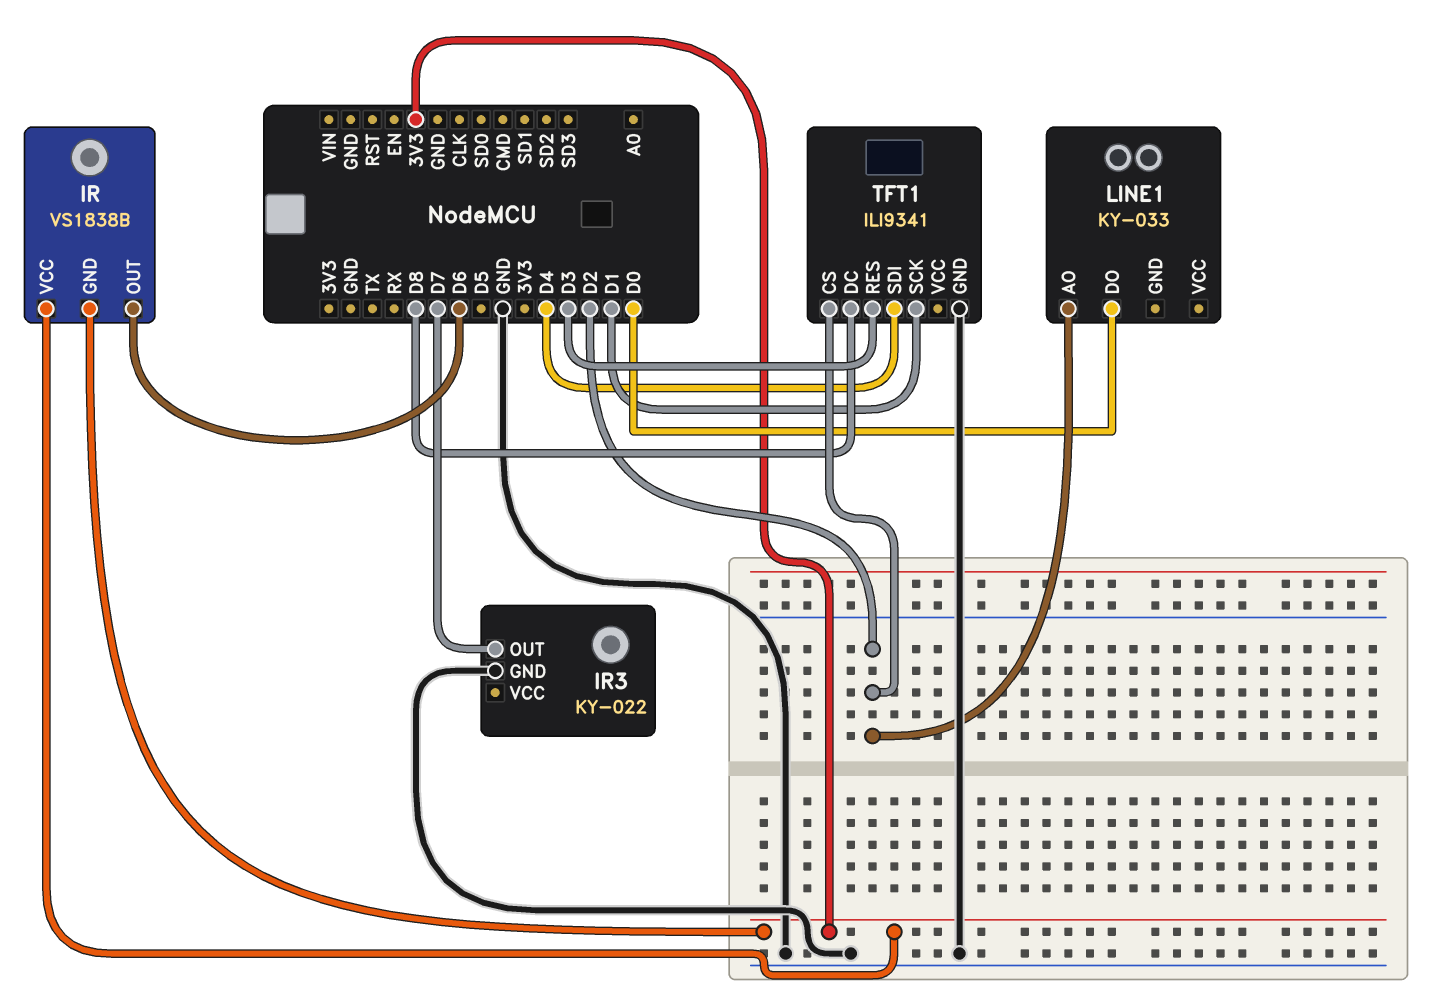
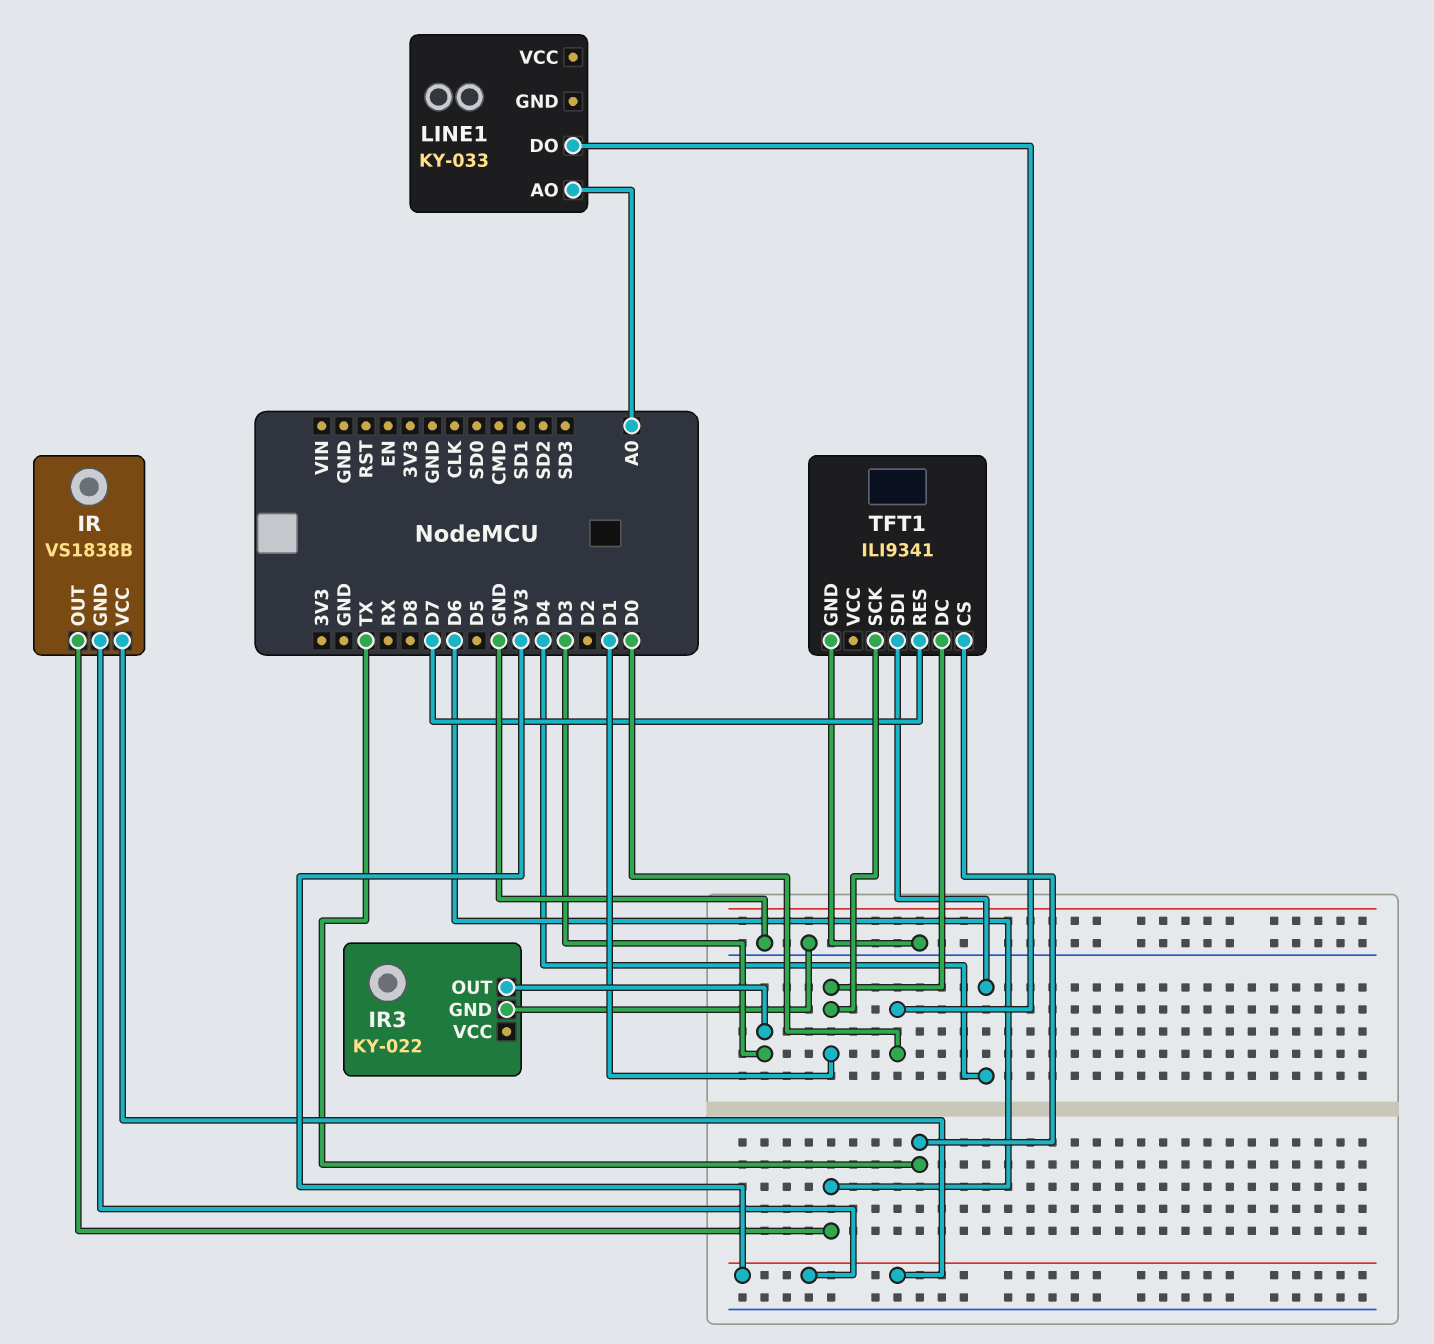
IR3 pin OUT: D7 -> D3
LINE1 pin AO: D2 -> A0
TFT1 pin CS: D2 -> TX
TFT1 pin DC: D8 -> D1
TFT1 pin RES: D3 -> D7

